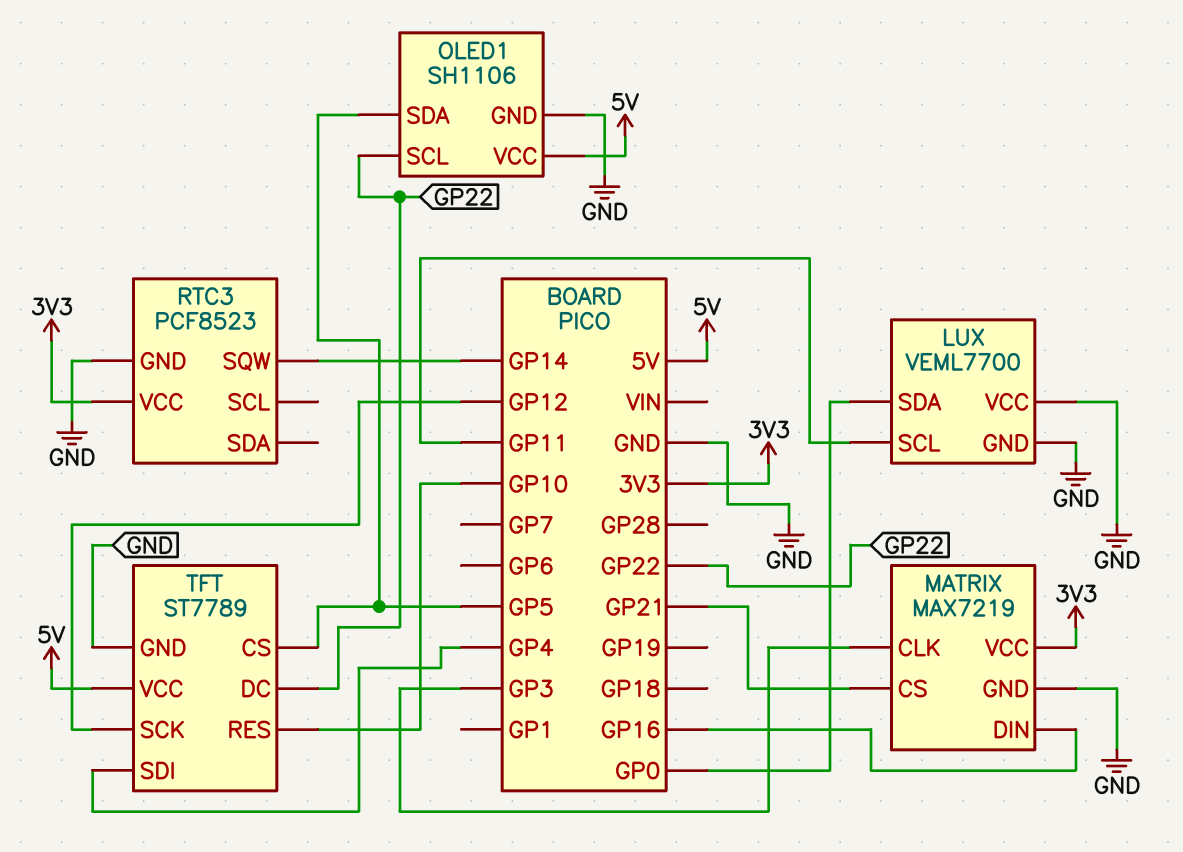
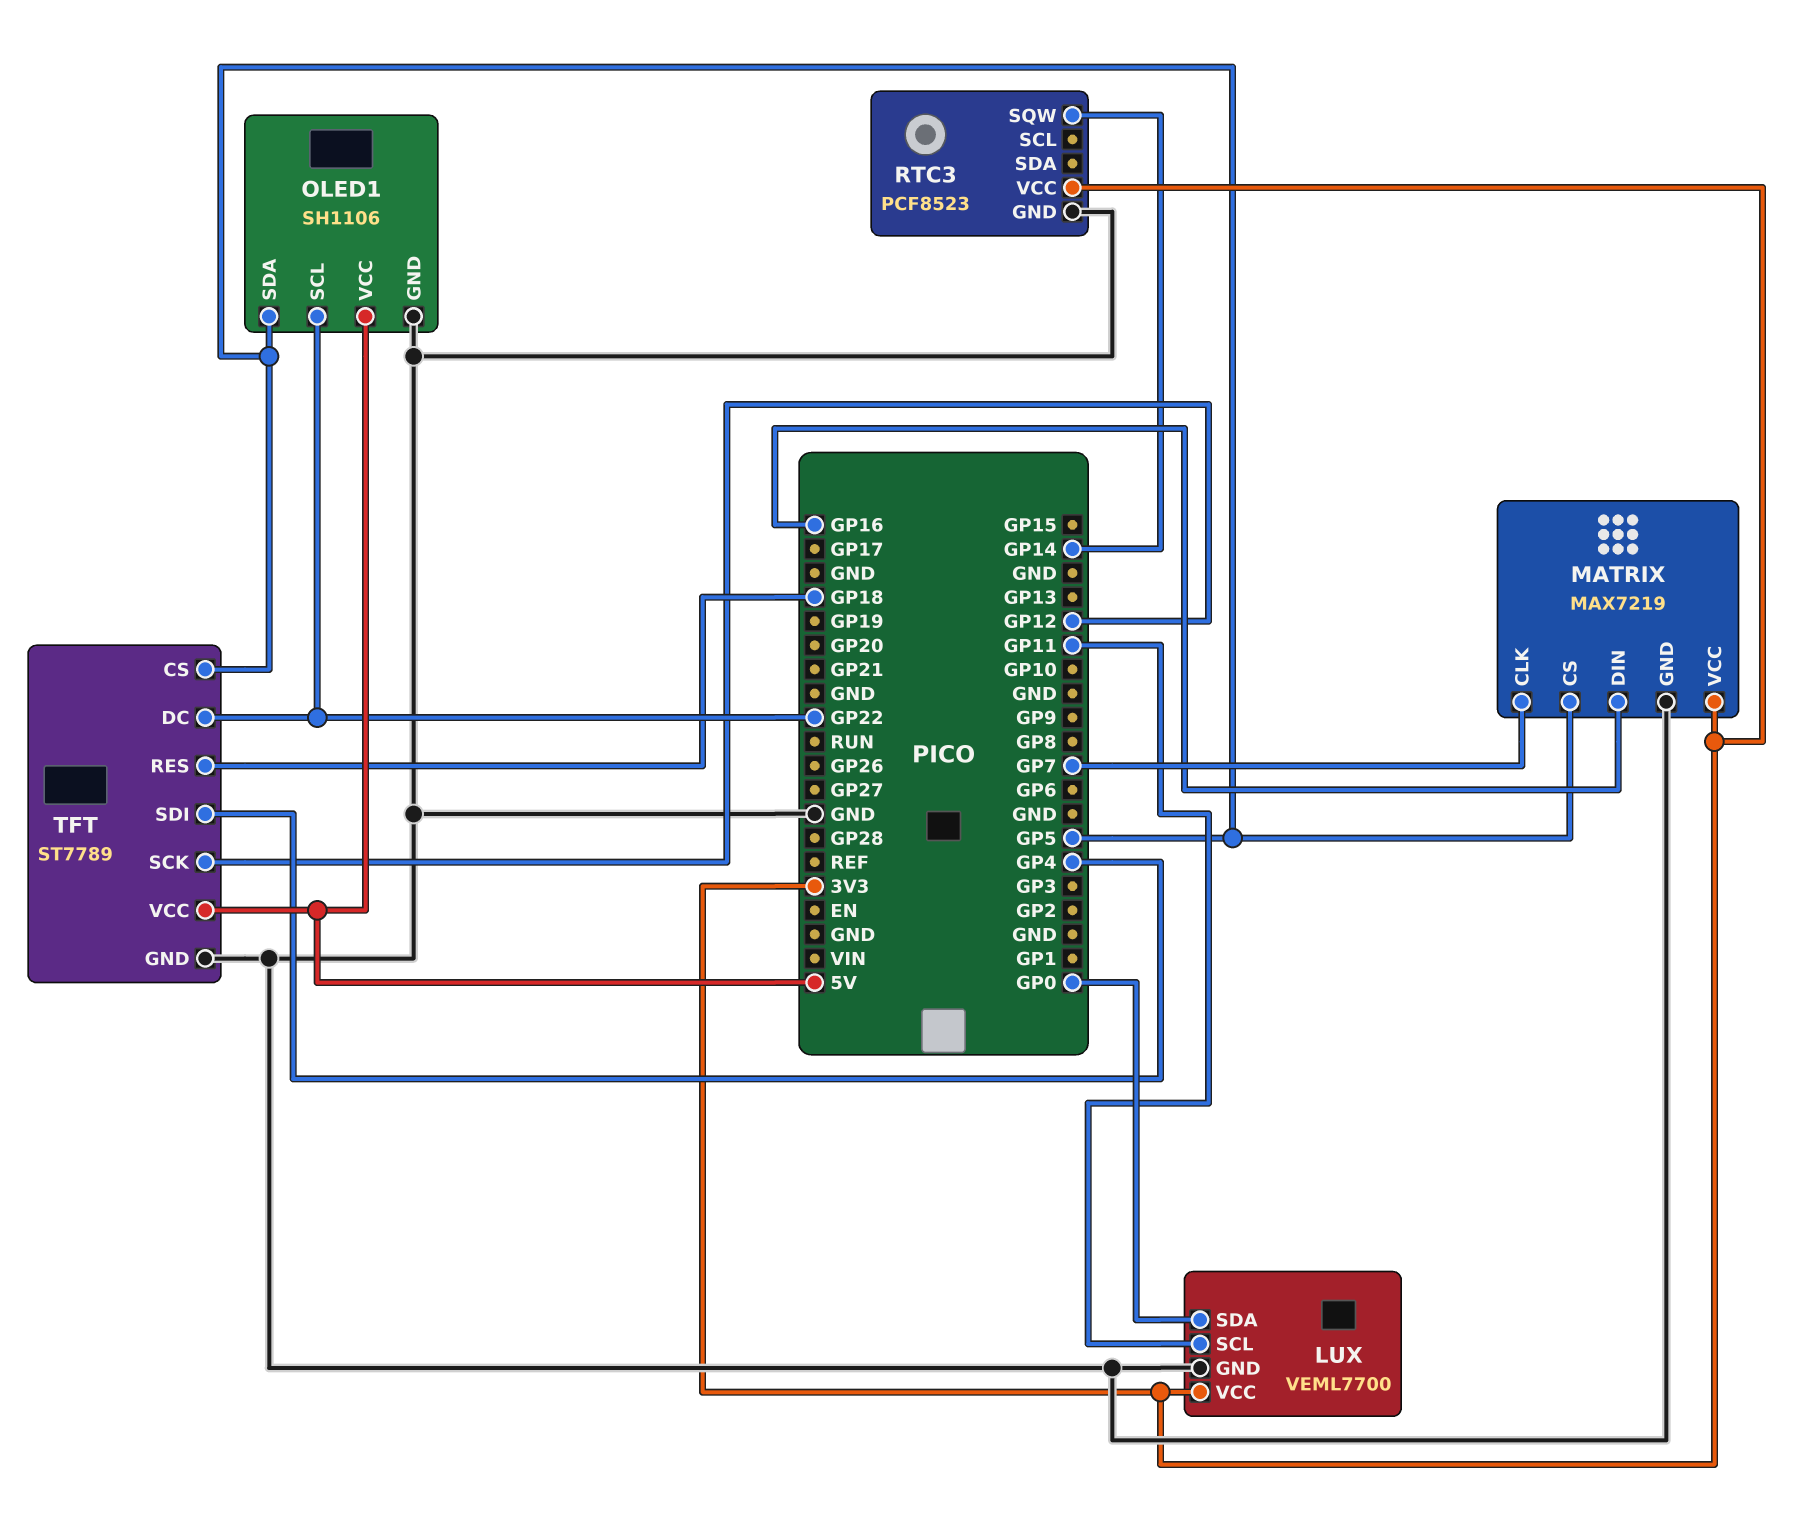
LUX pin VCC: GND -> 3V3
MATRIX pin CLK: GP3 -> GP7
MATRIX pin CS: GP21 -> GP5
TFT pin RES: GP10 -> GP18

